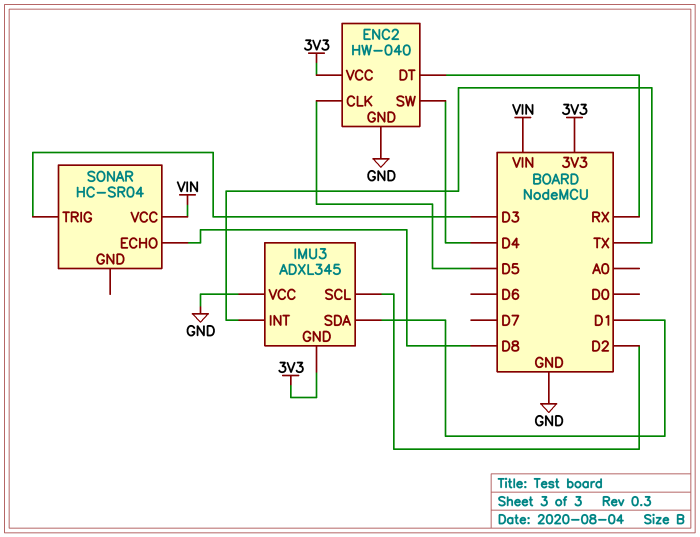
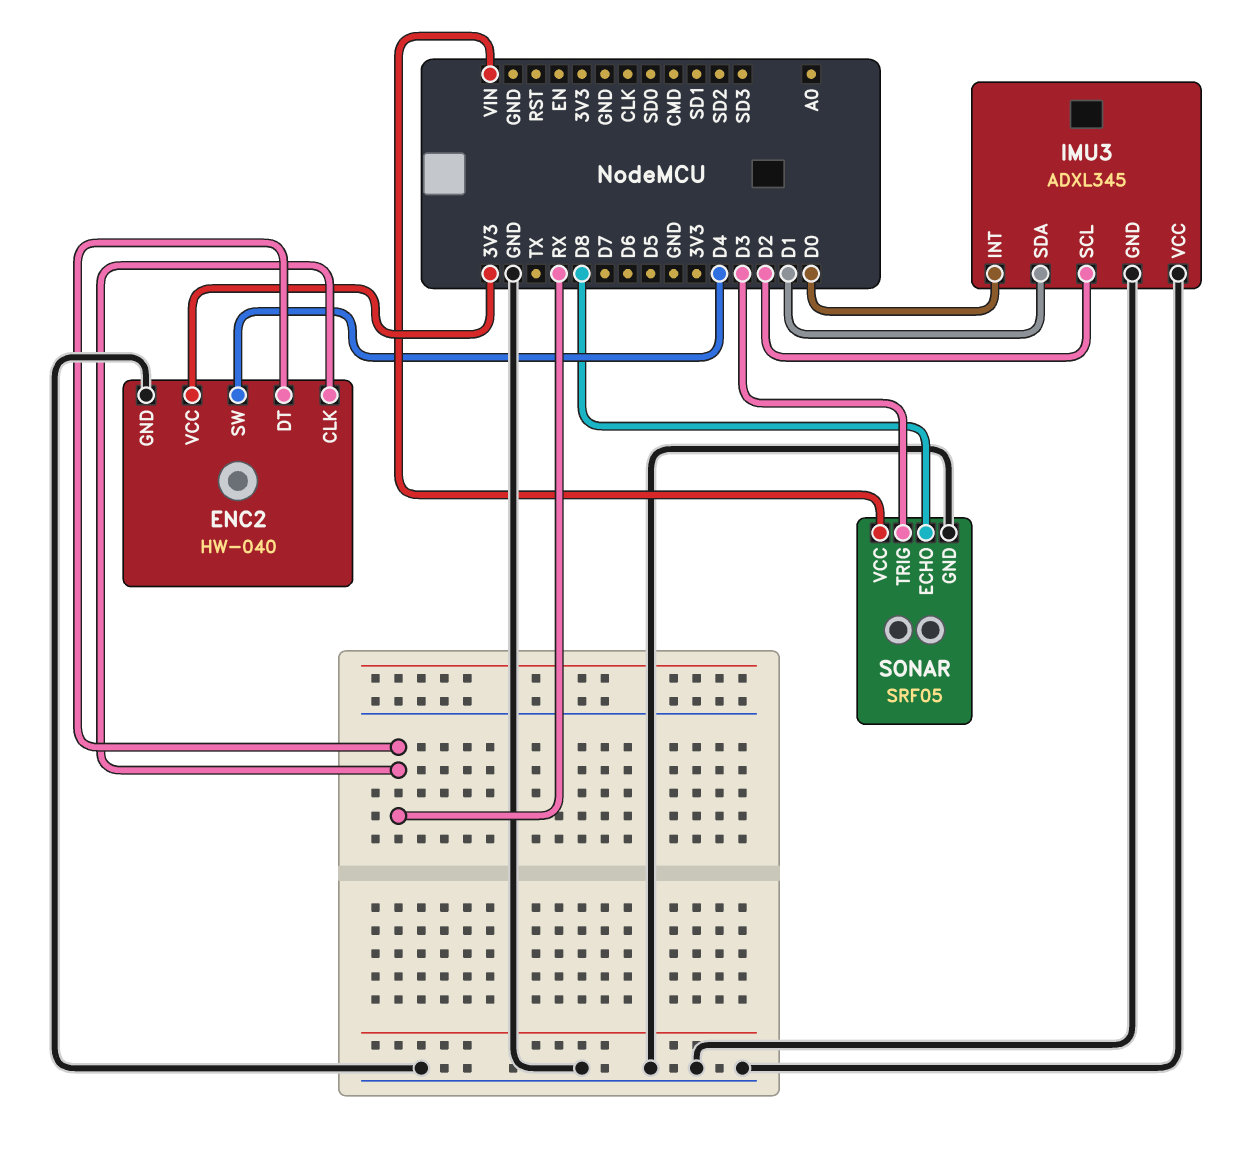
ENC2 pin CLK: D5 -> RX
IMU3 pin GND: 3V3 -> GND
IMU3 pin INT: TX -> D0
SONAR: HC-SR04 -> SRF05
SONAR pin GND: none -> GND

